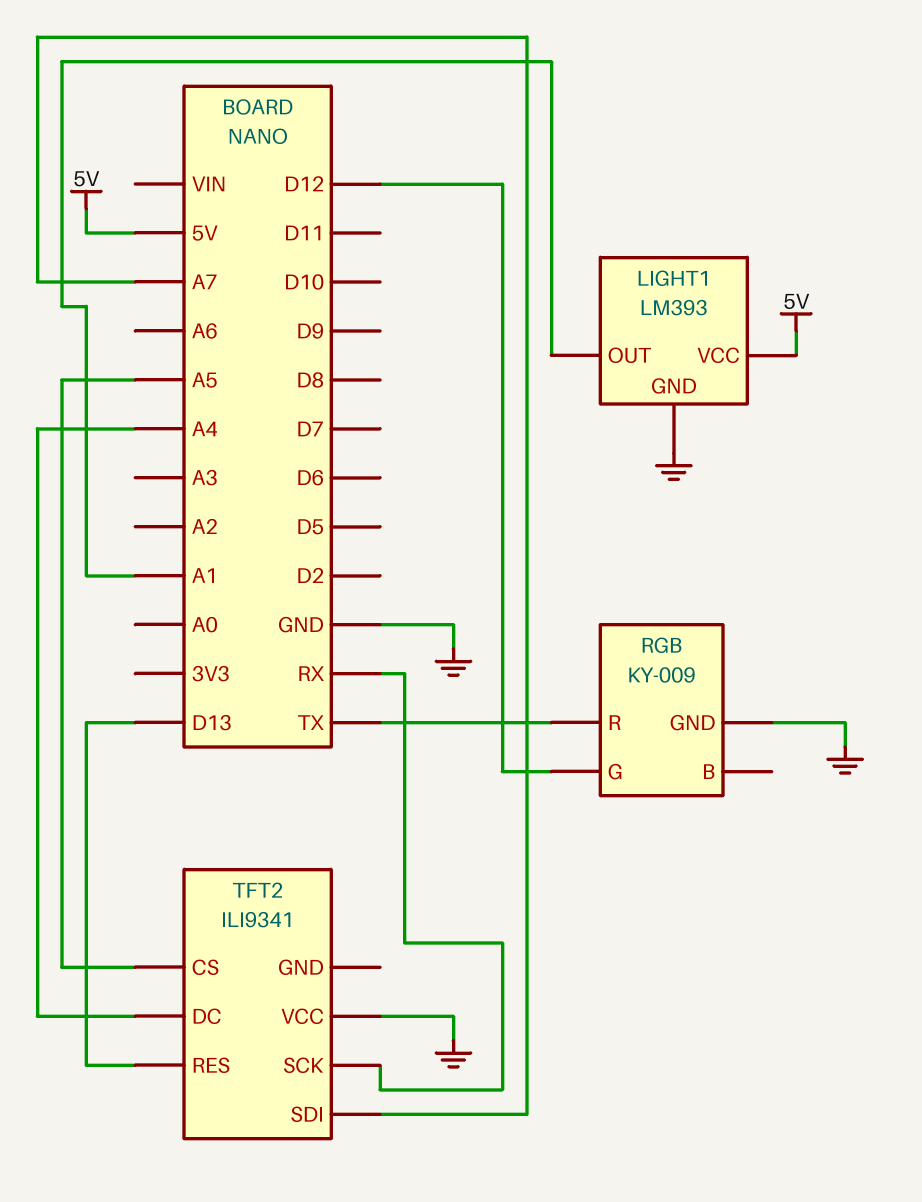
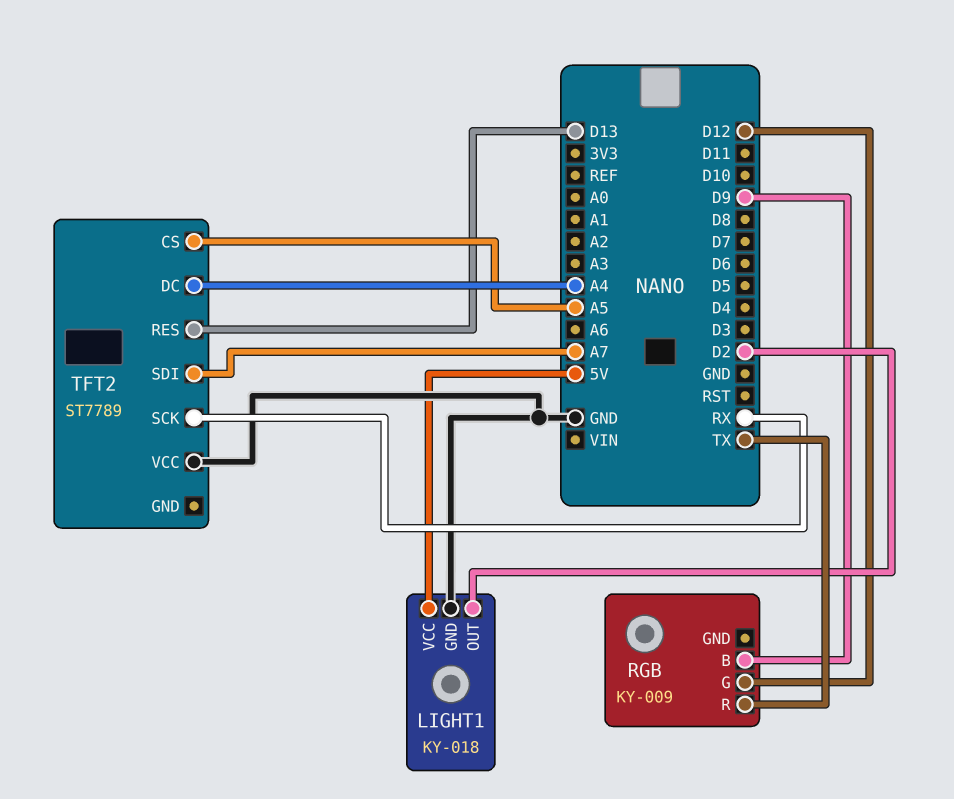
LIGHT1: LM393 -> KY-018
LIGHT1 pin OUT: A1 -> D2
RGB pin B: none -> D9
RGB pin GND: GND -> none
TFT2: ILI9341 -> ST7789

